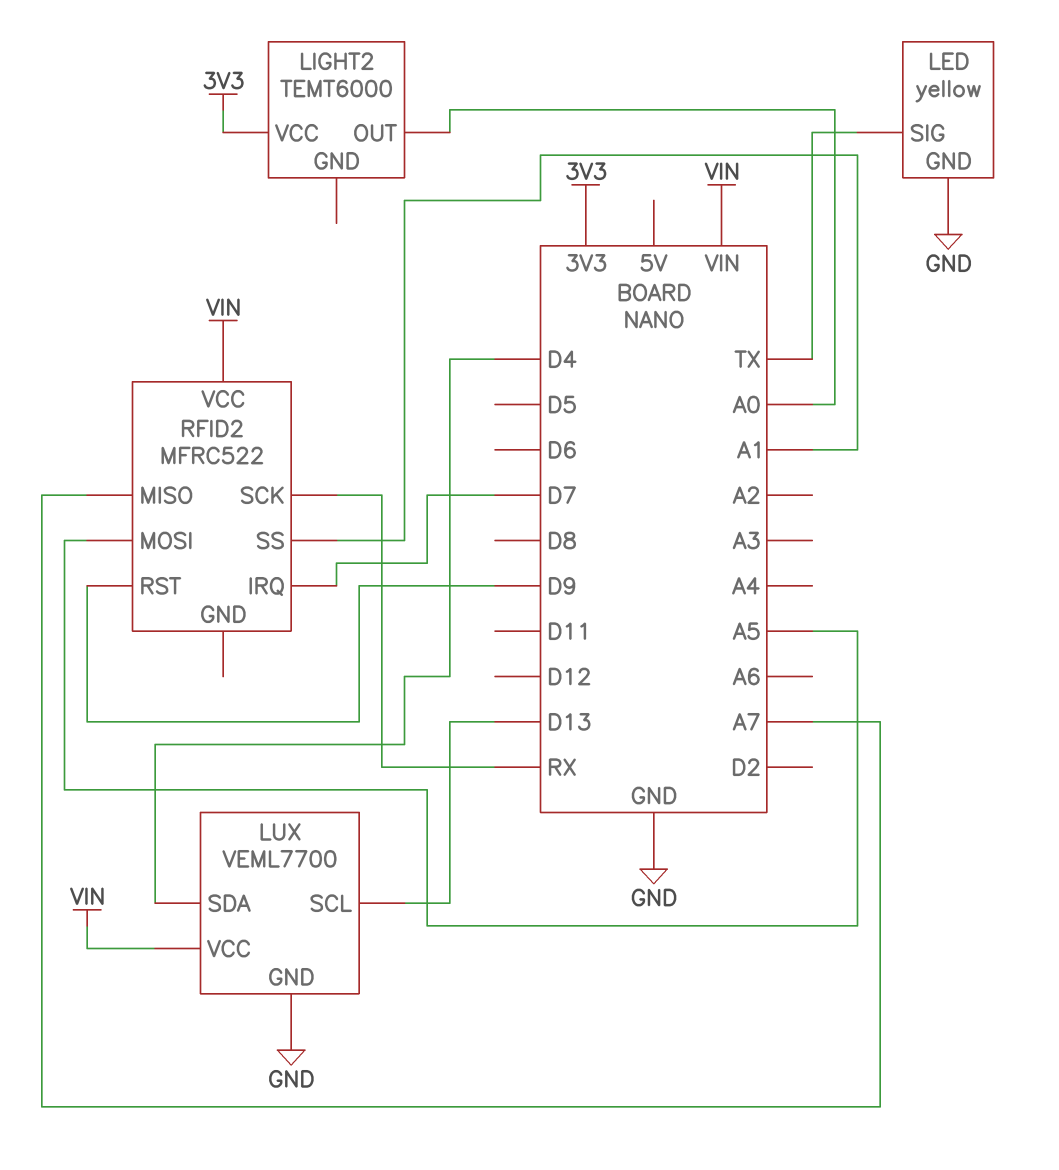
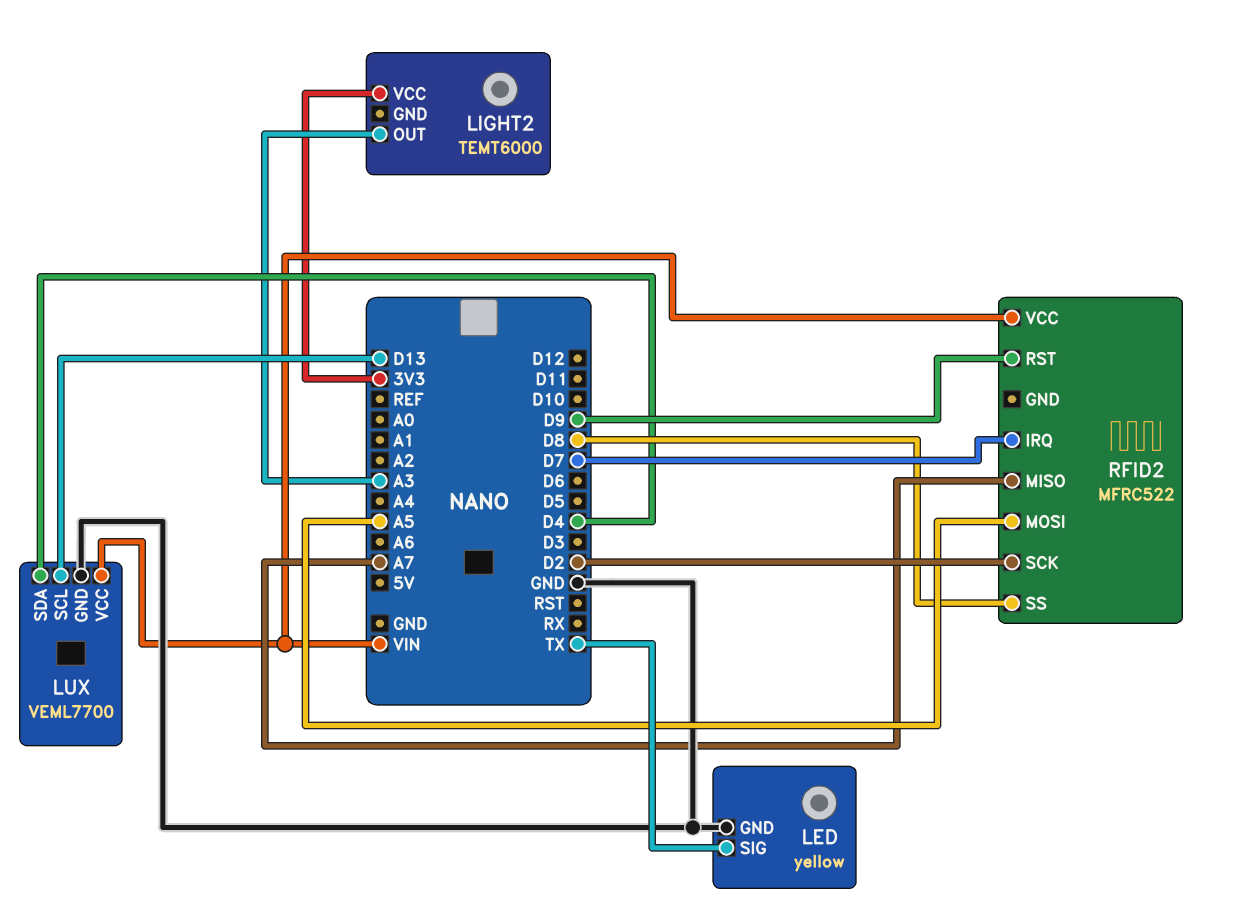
LIGHT2 pin OUT: A0 -> A3
RFID2 pin SCK: RX -> D2
RFID2 pin SS: A1 -> D8

